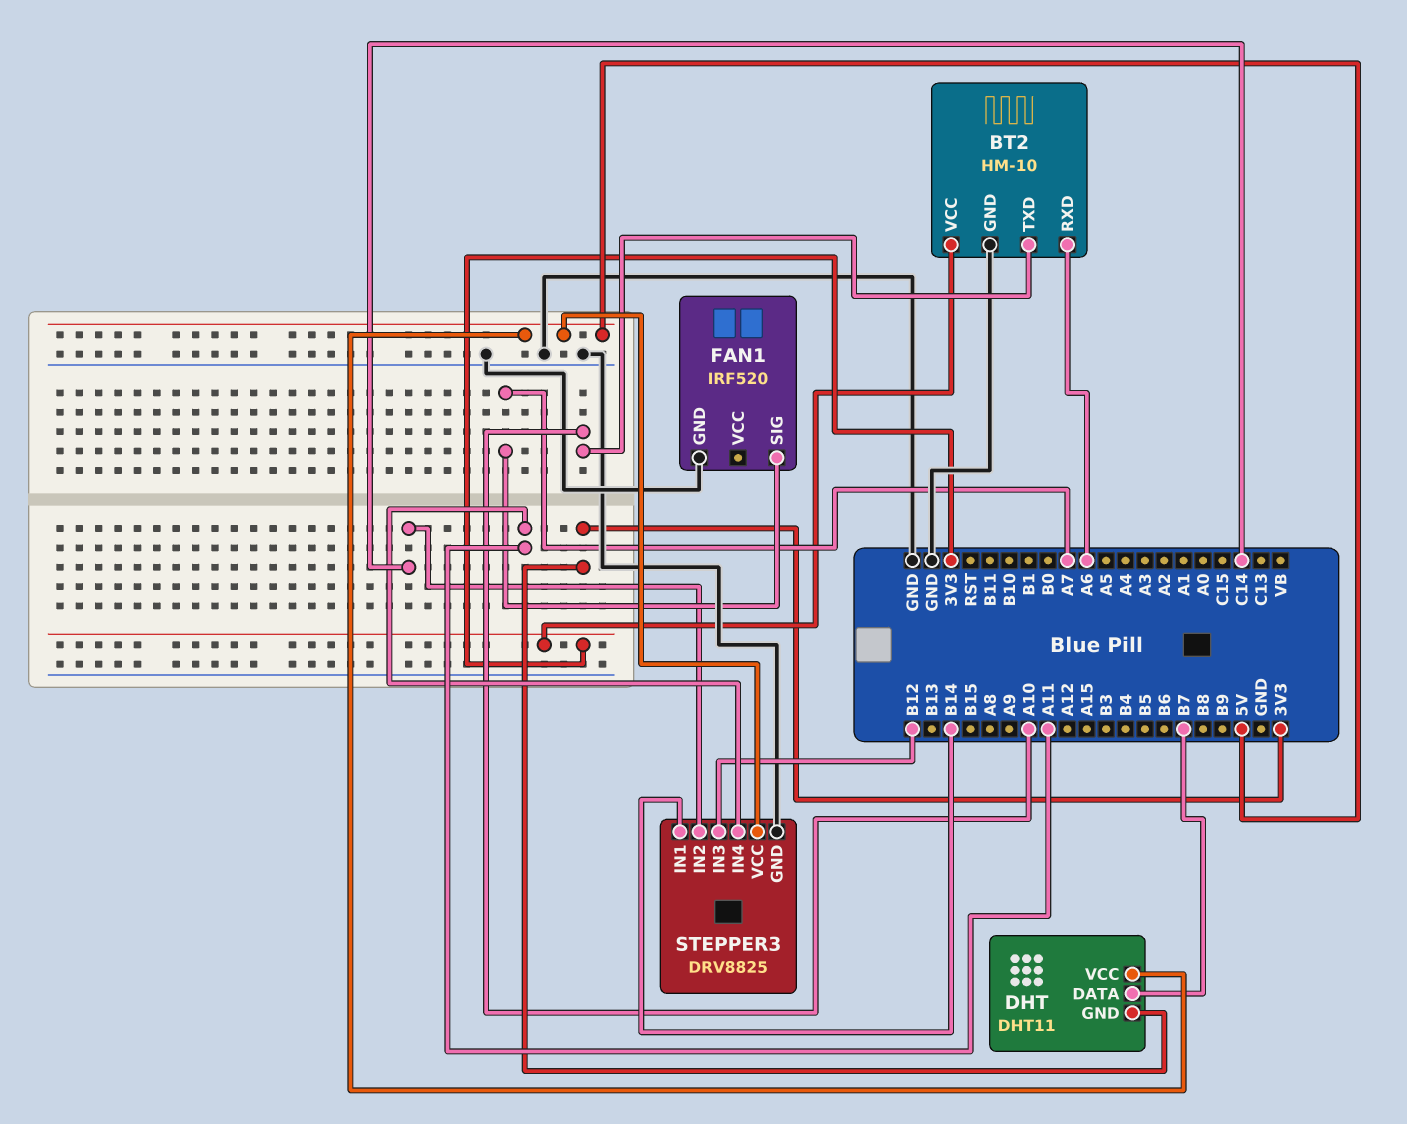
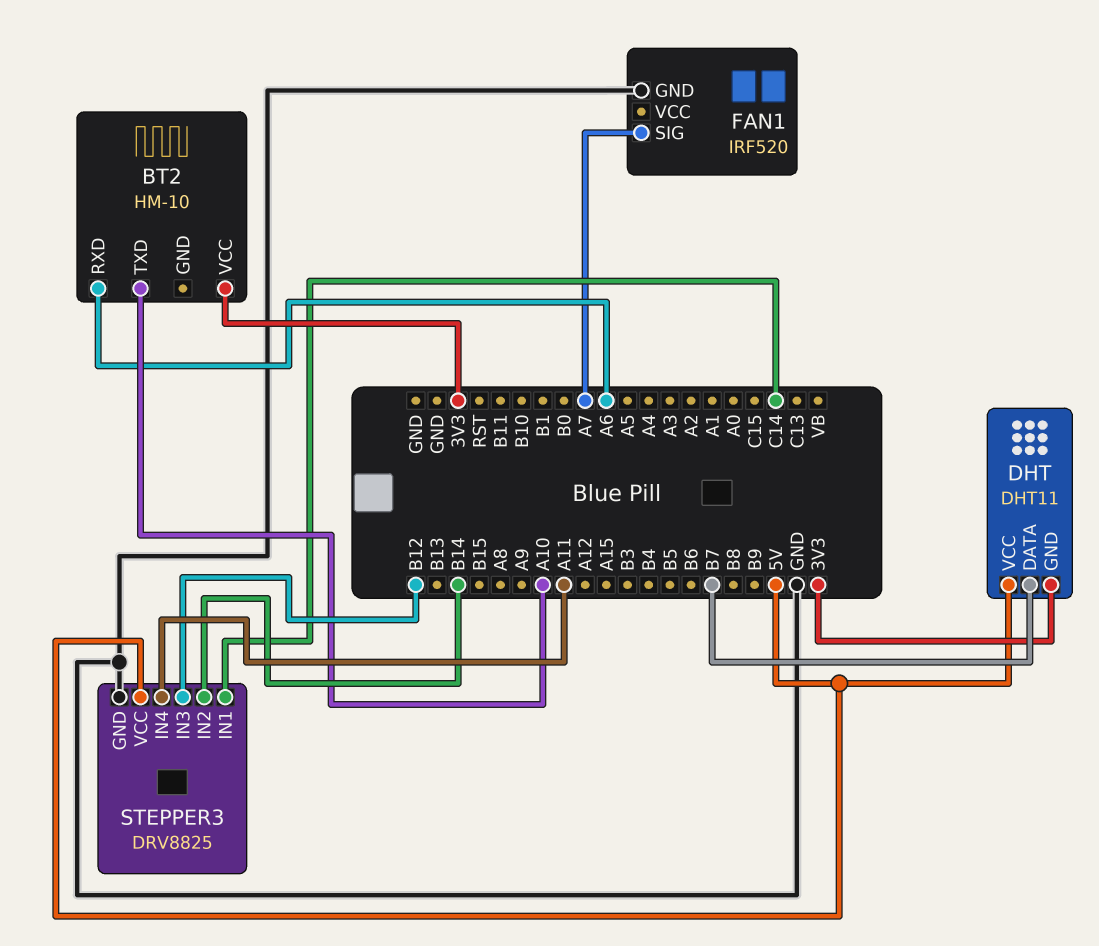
BT2 pin GND: GND -> none
STEPPER3 pin IN1: B14 -> C14
STEPPER3 pin IN2: C14 -> B14

